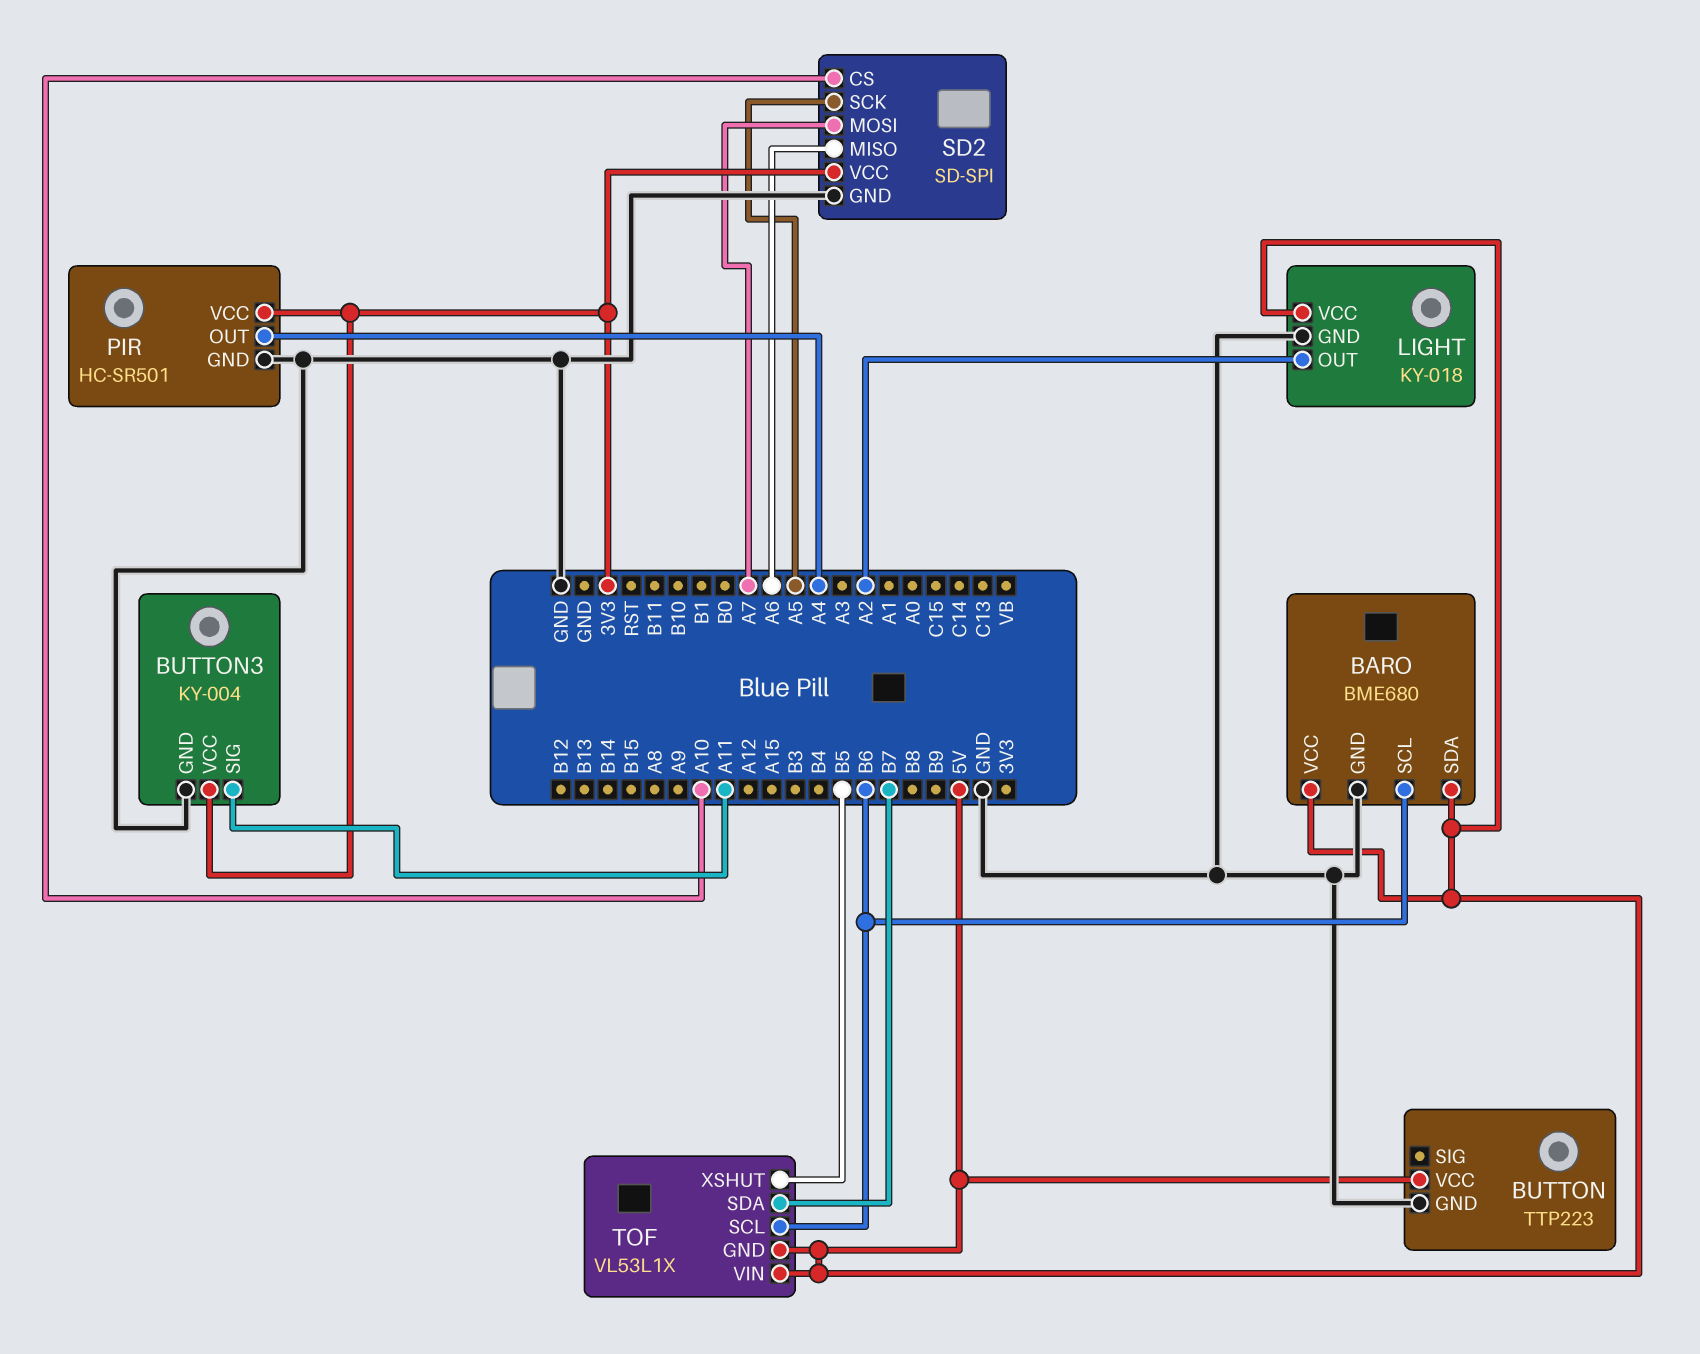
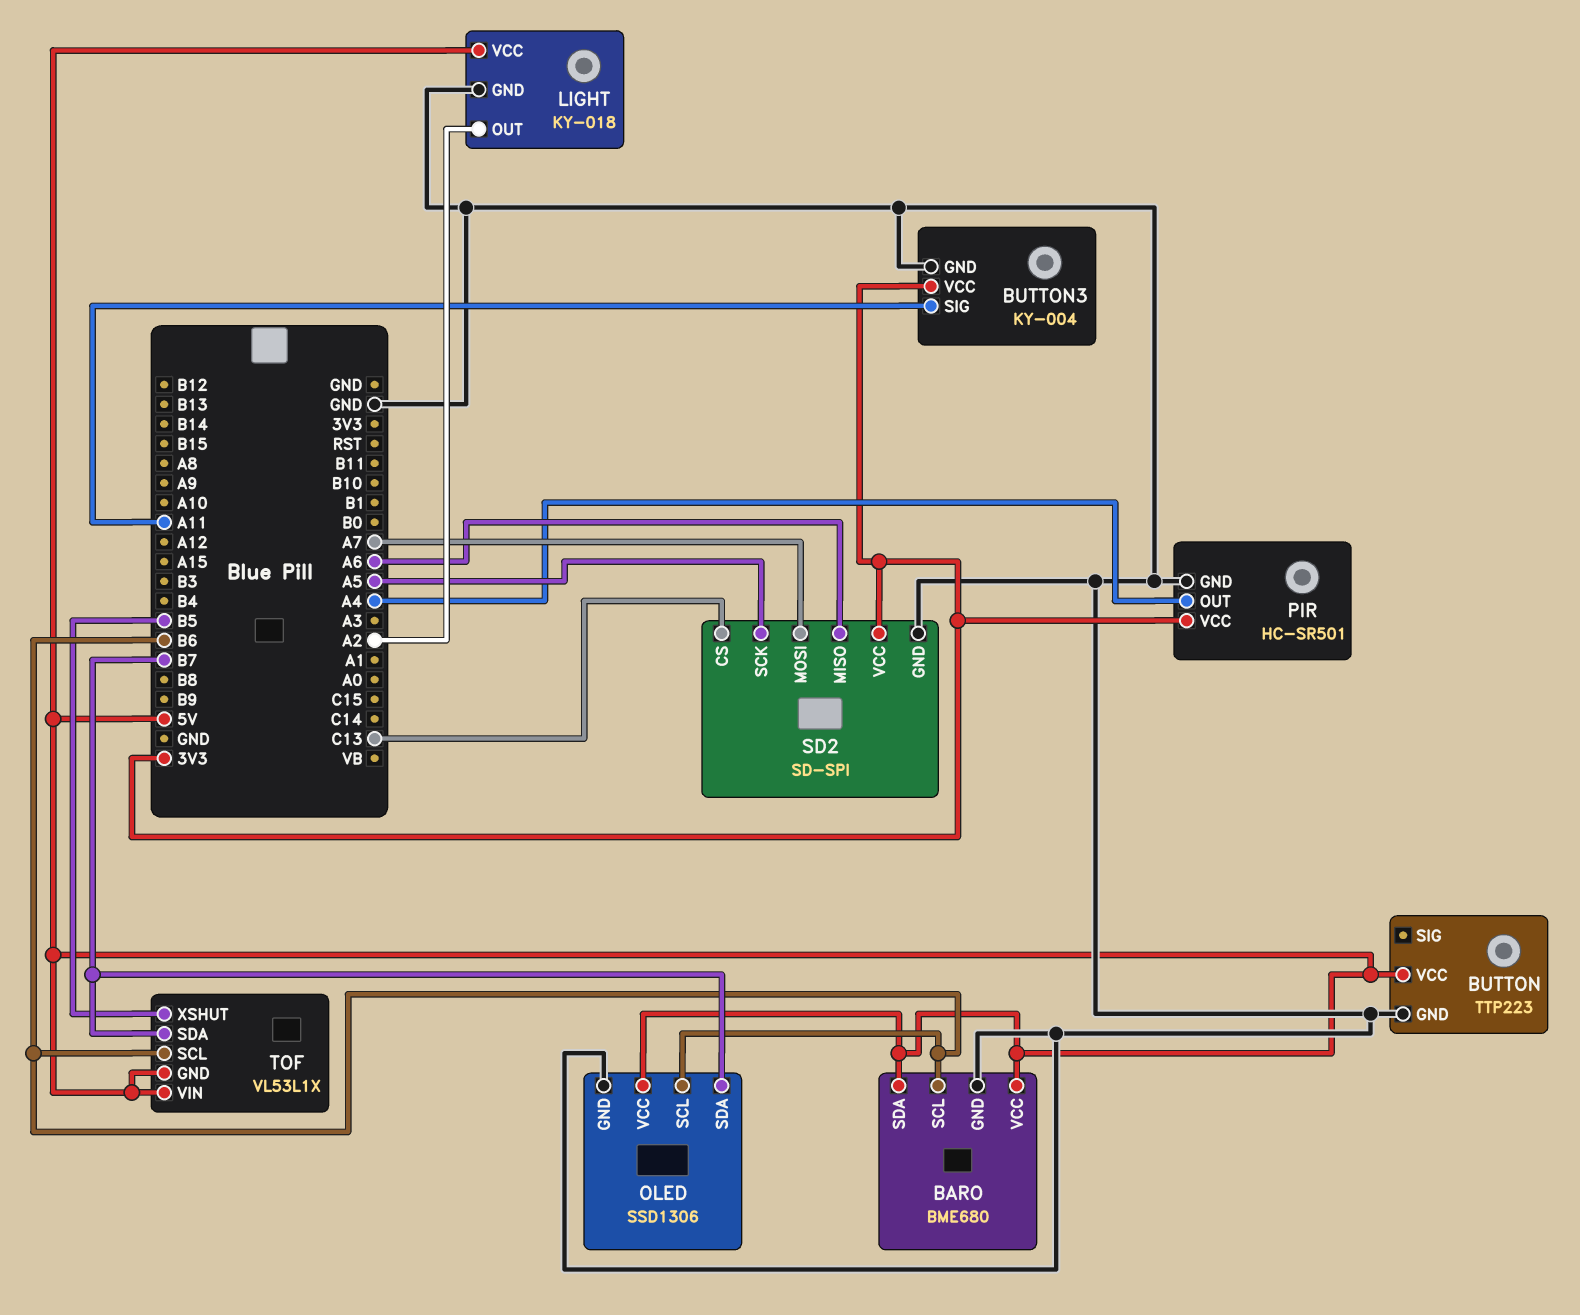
OLED: none -> SSD1306
OLED pin GND: none -> GND
OLED pin SCL: none -> B6
OLED pin SDA: none -> B7
OLED pin VCC: none -> 5V
SD2 pin CS: A10 -> C13

